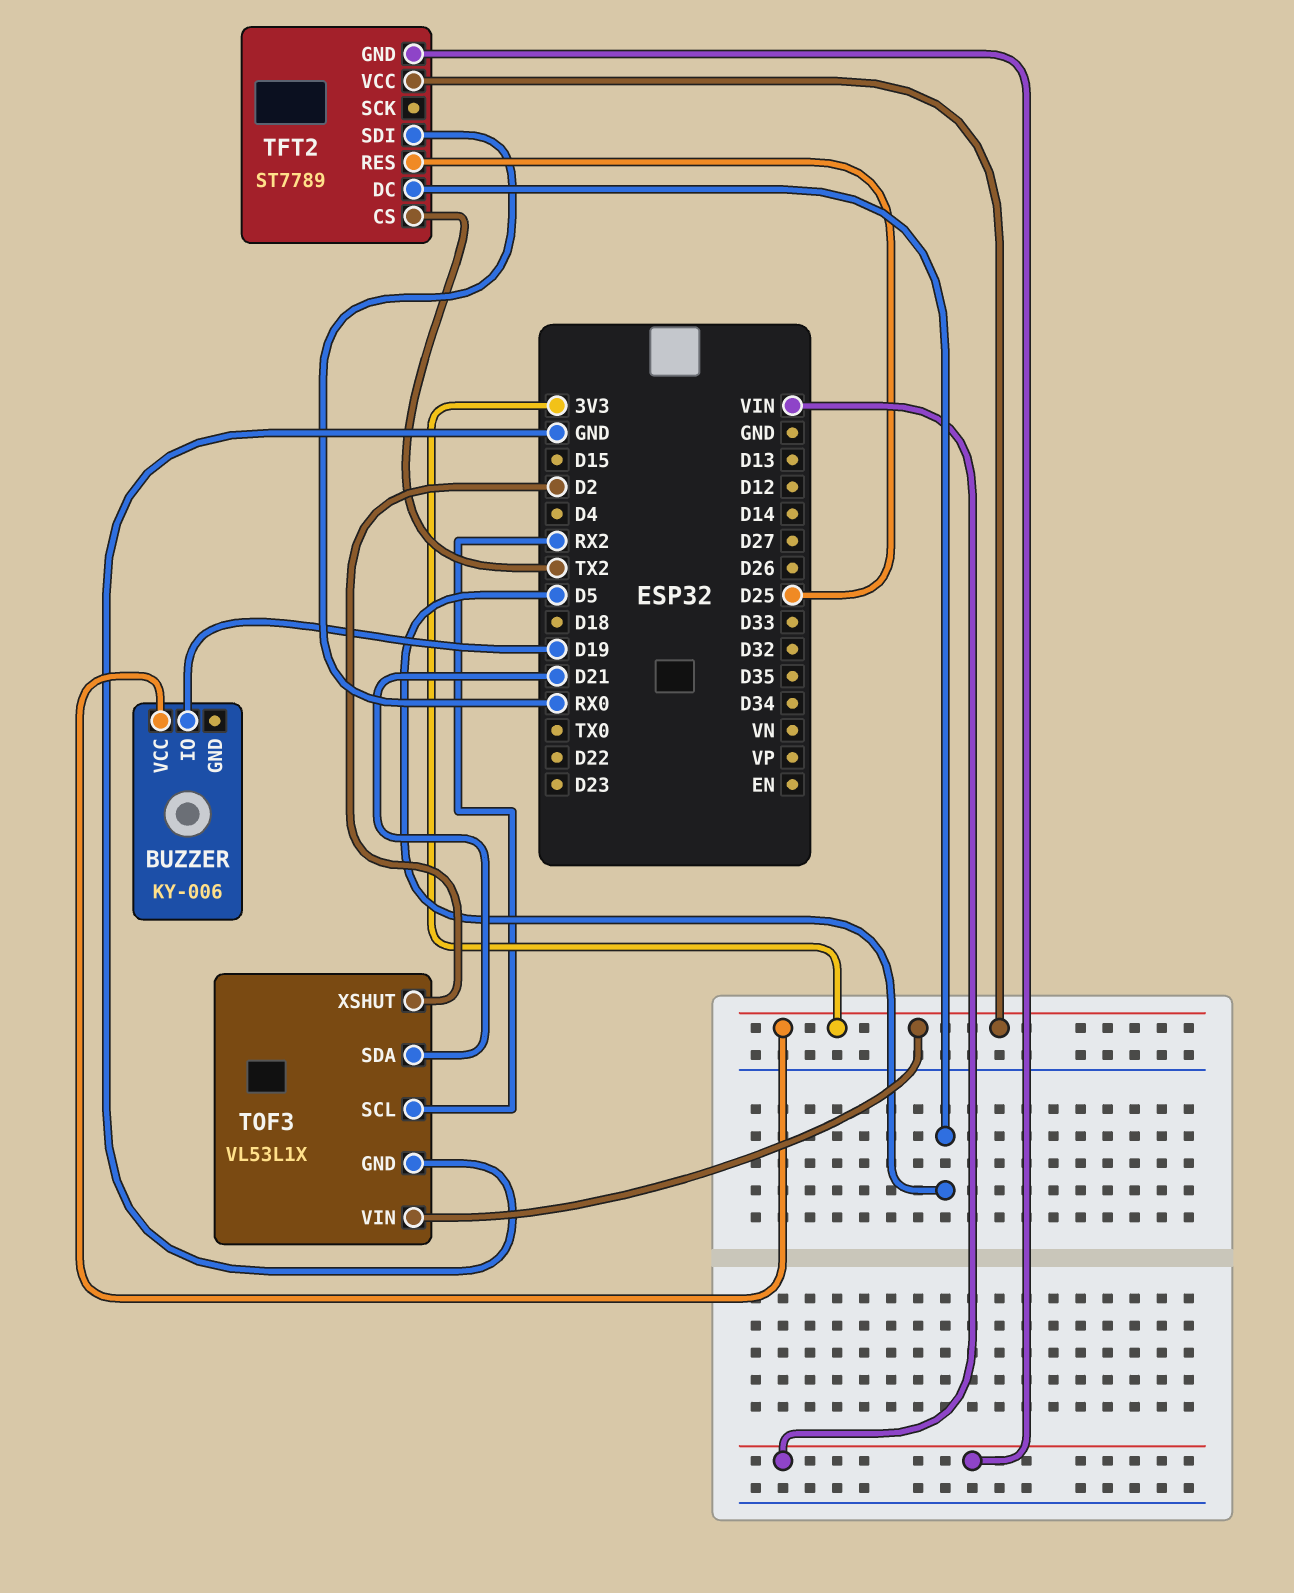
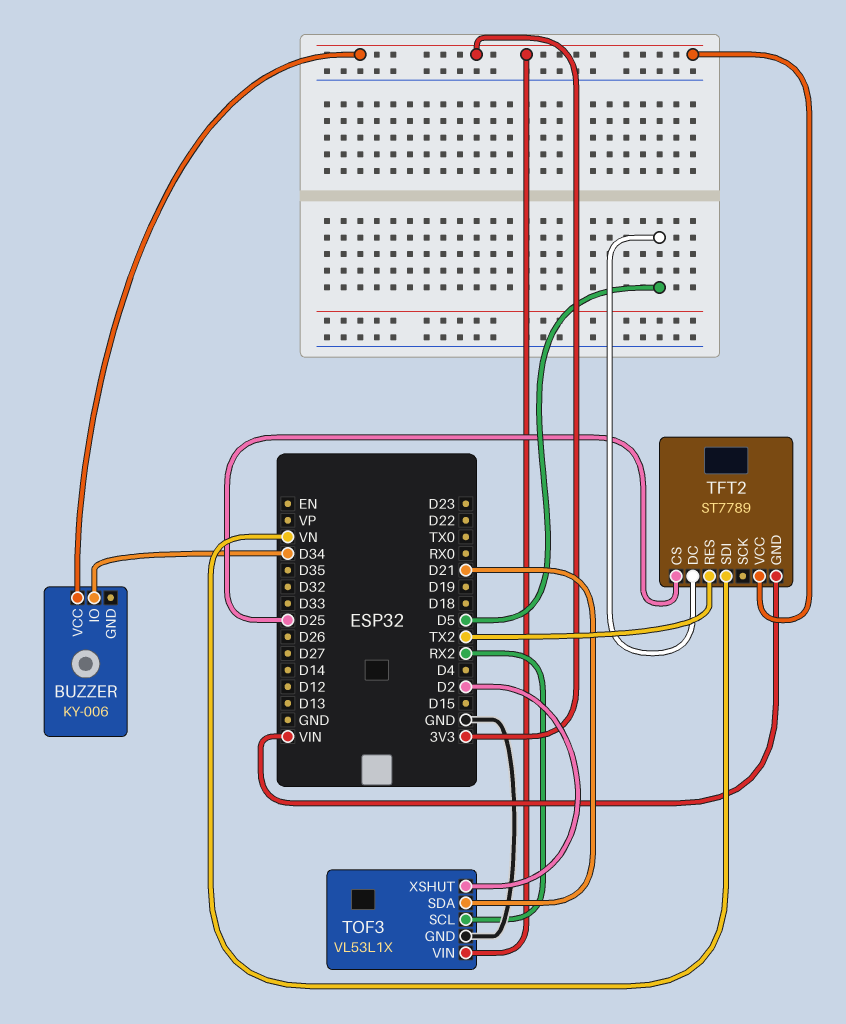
BUZZER pin IO: D19 -> D34
TFT2 pin CS: TX2 -> D25
TFT2 pin RES: D25 -> TX2
TFT2 pin SDI: RX0 -> VN

